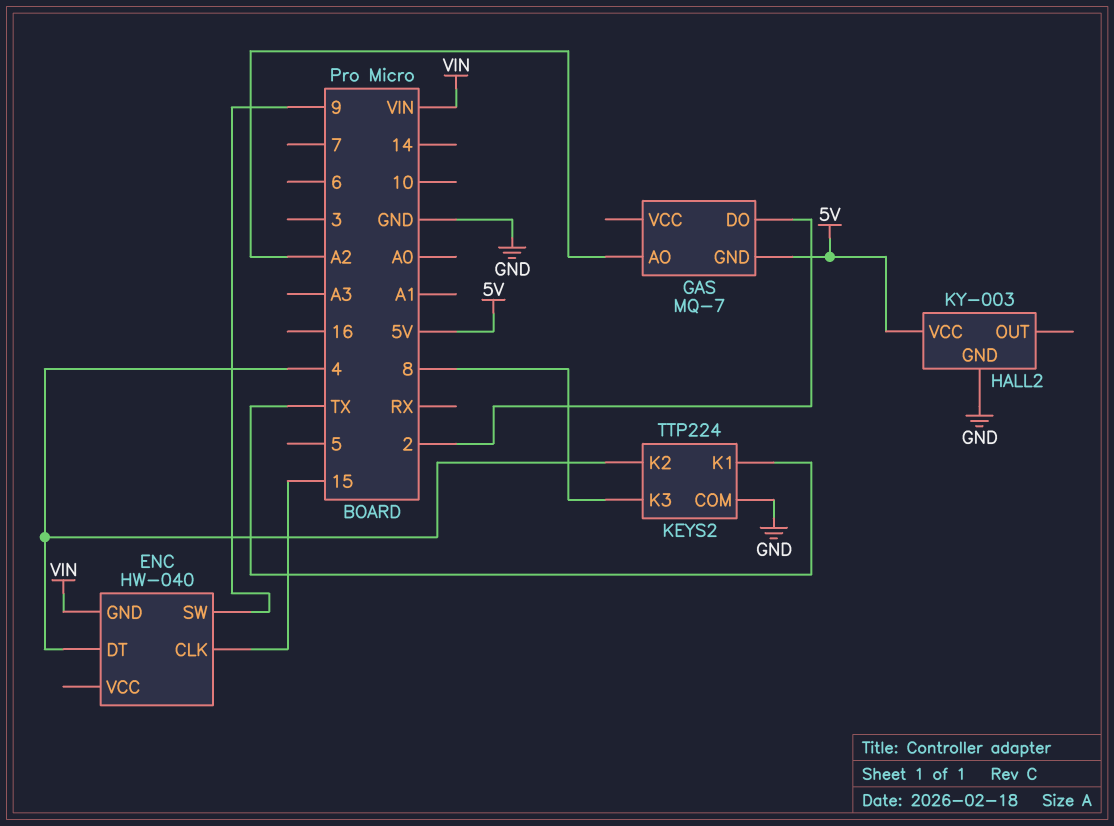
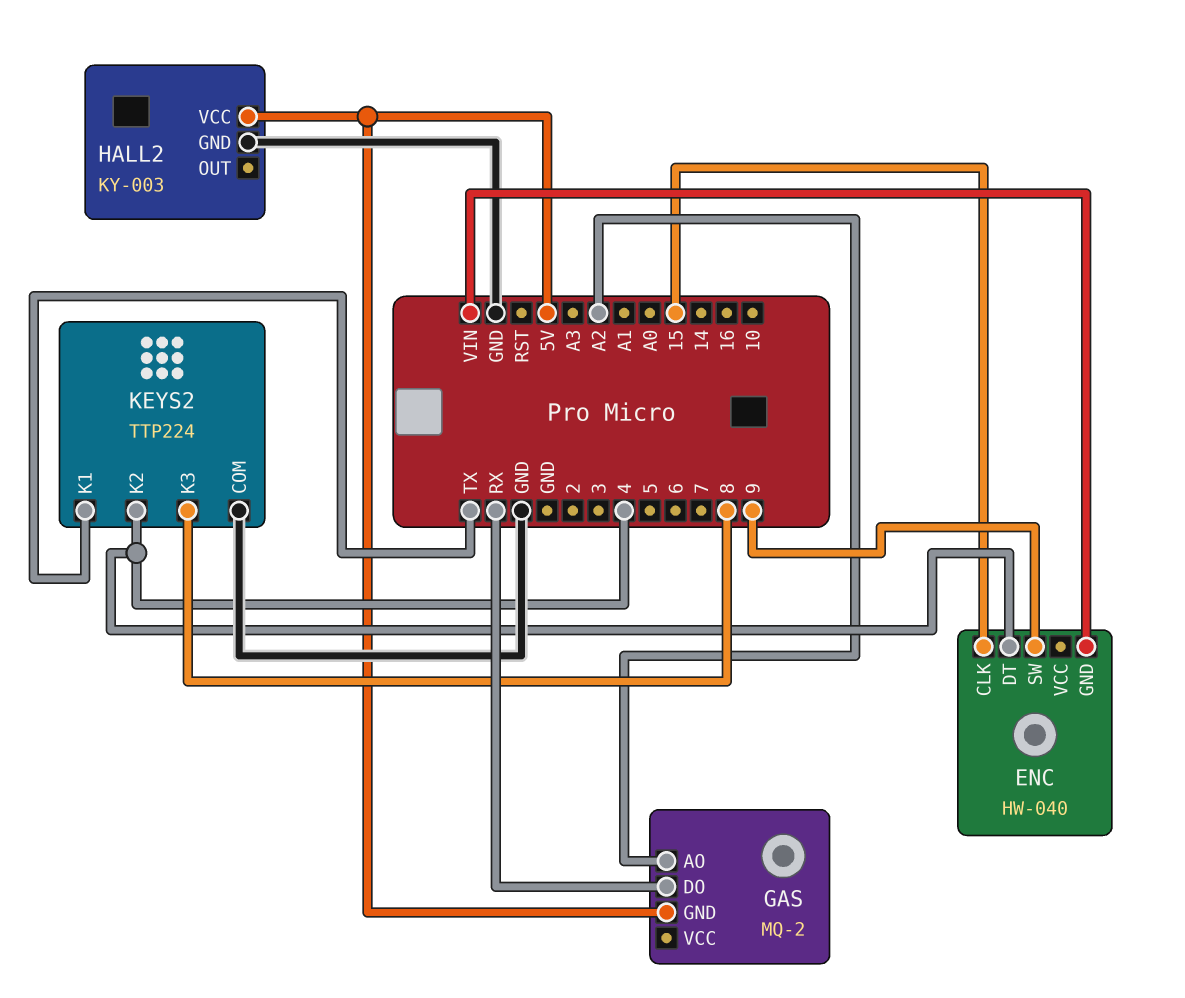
GAS: MQ-7 -> MQ-2
GAS pin DO: 2 -> RX

